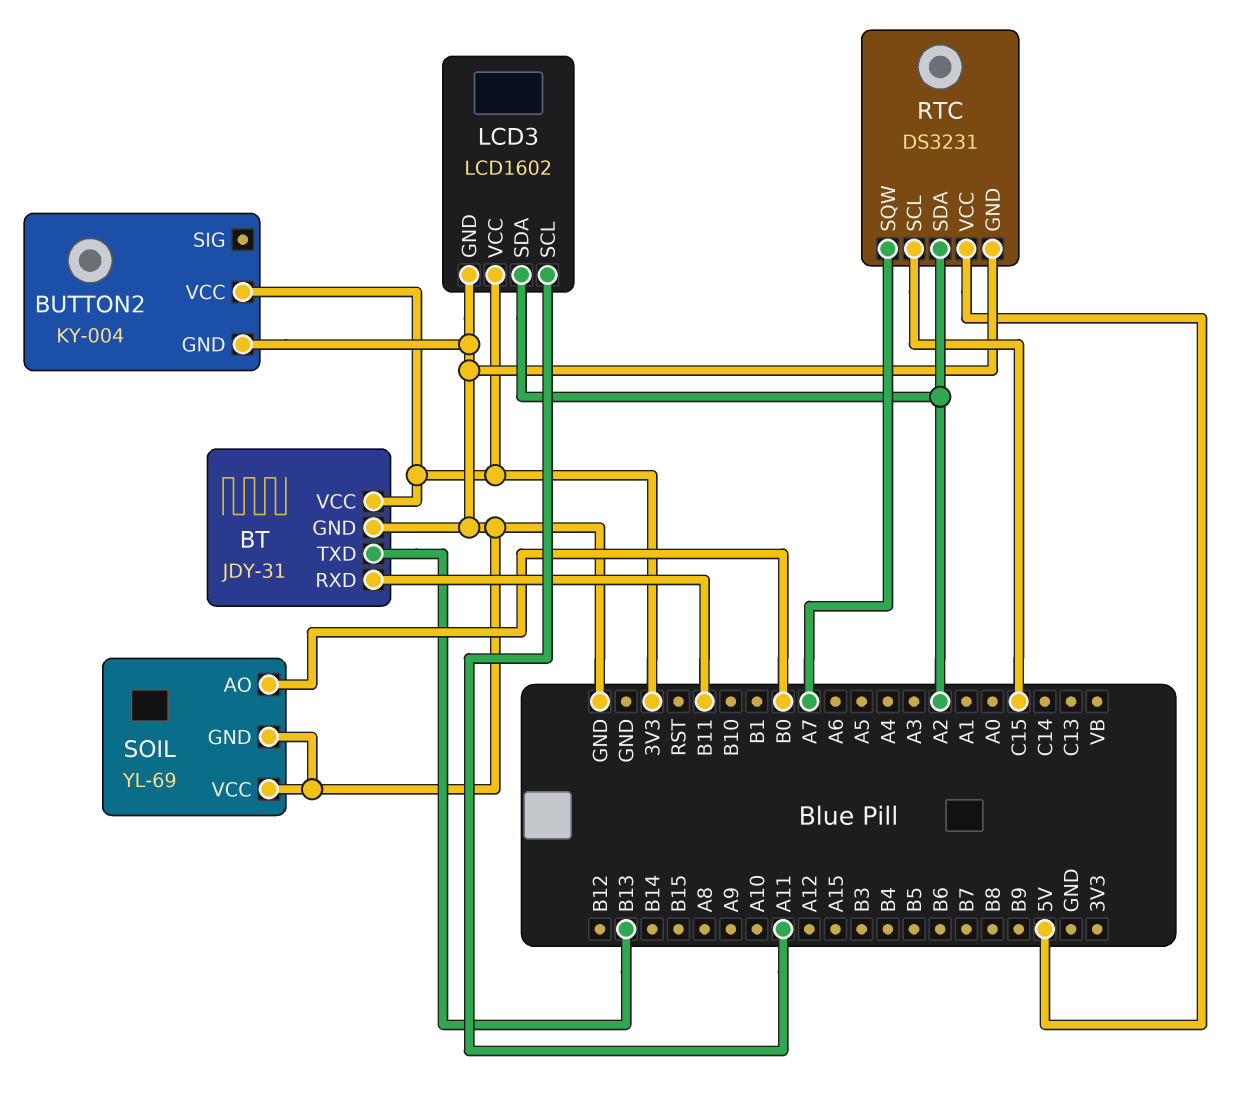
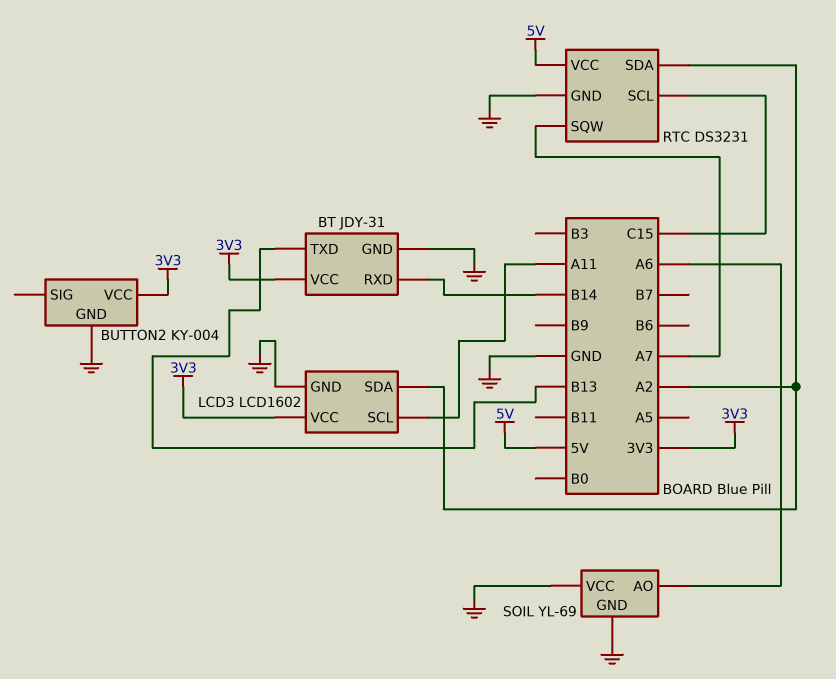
BT pin RXD: B11 -> B14
SOIL pin AO: B0 -> A6

